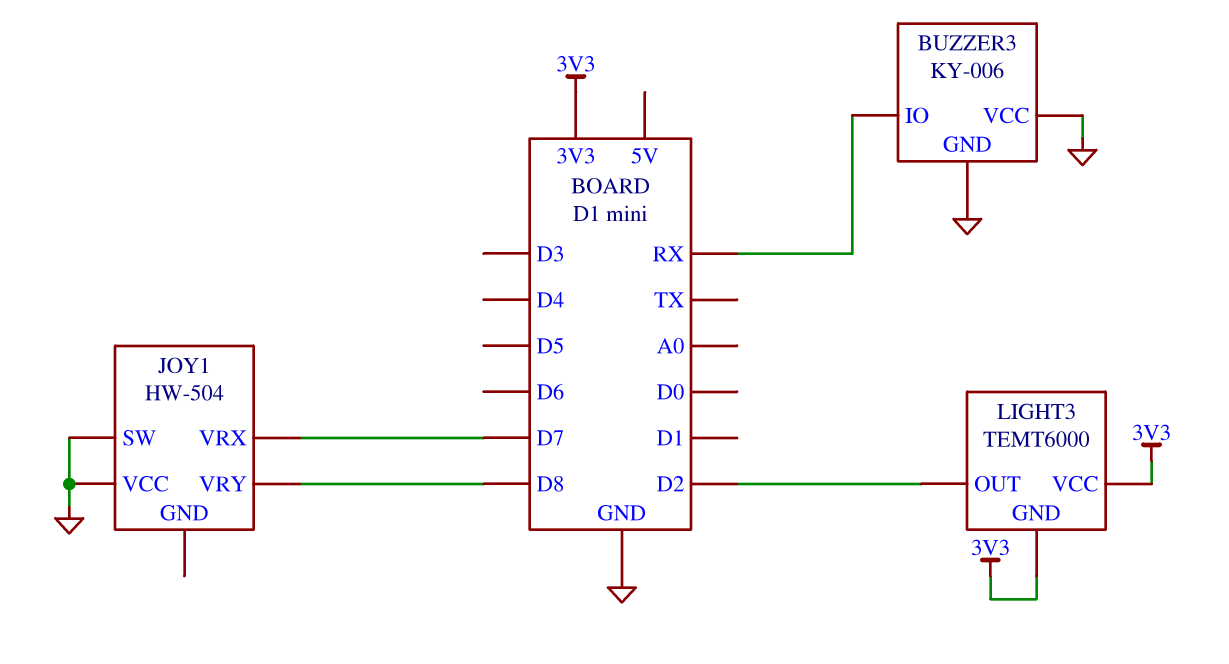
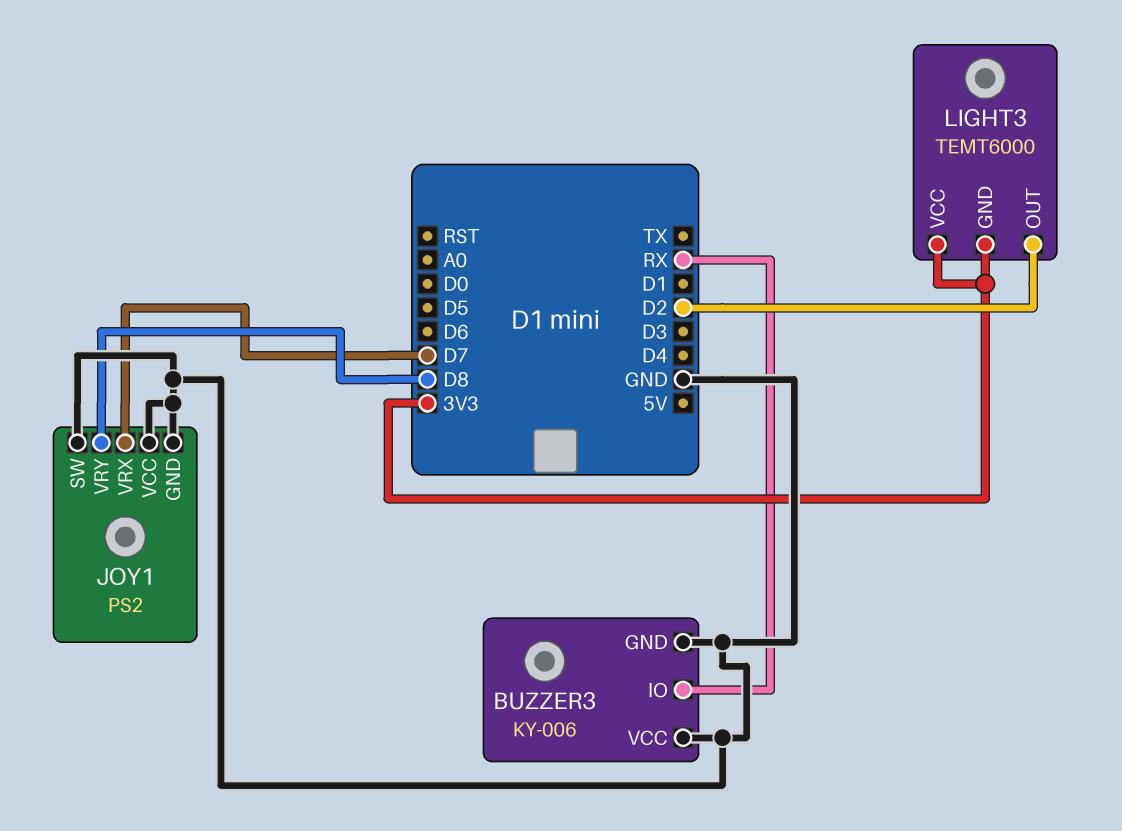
JOY1: HW-504 -> PS2
JOY1 pin GND: none -> GND

